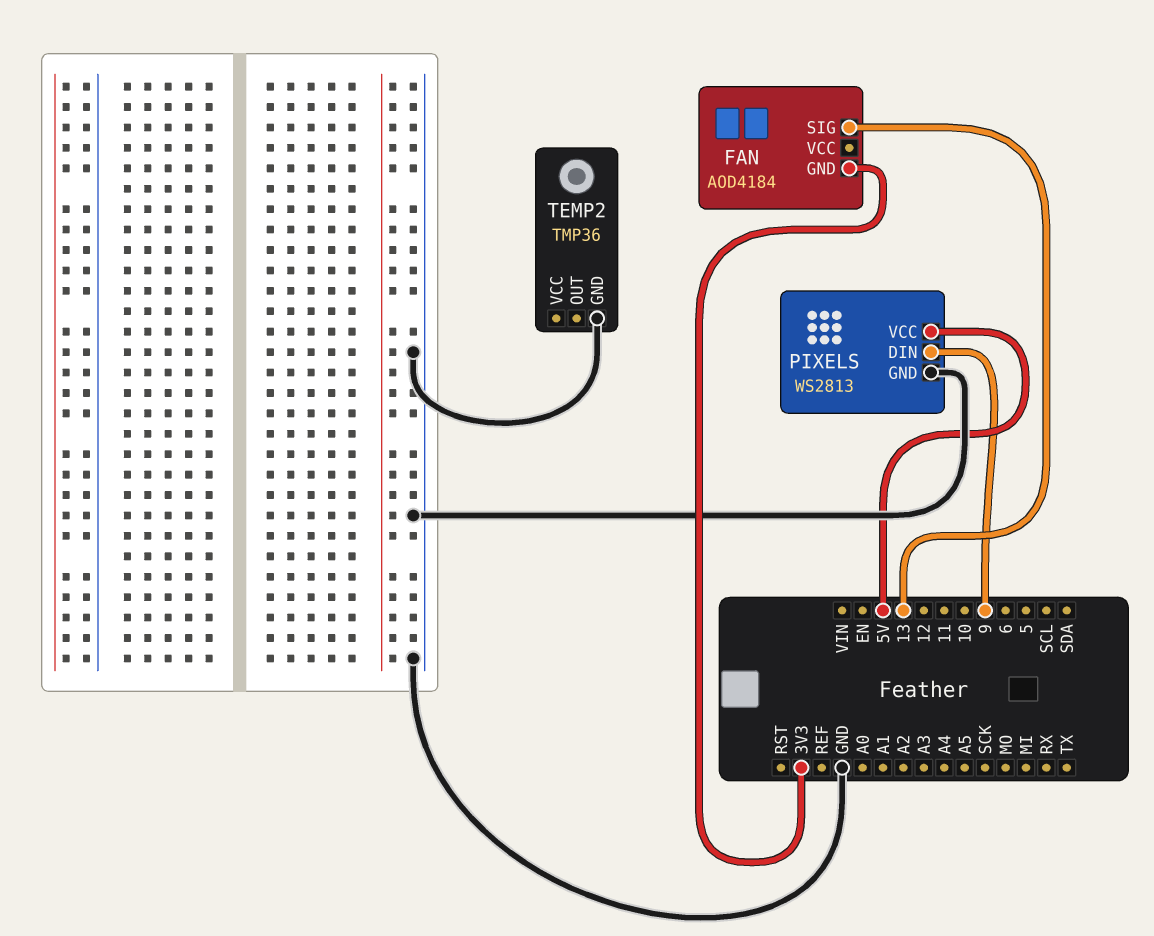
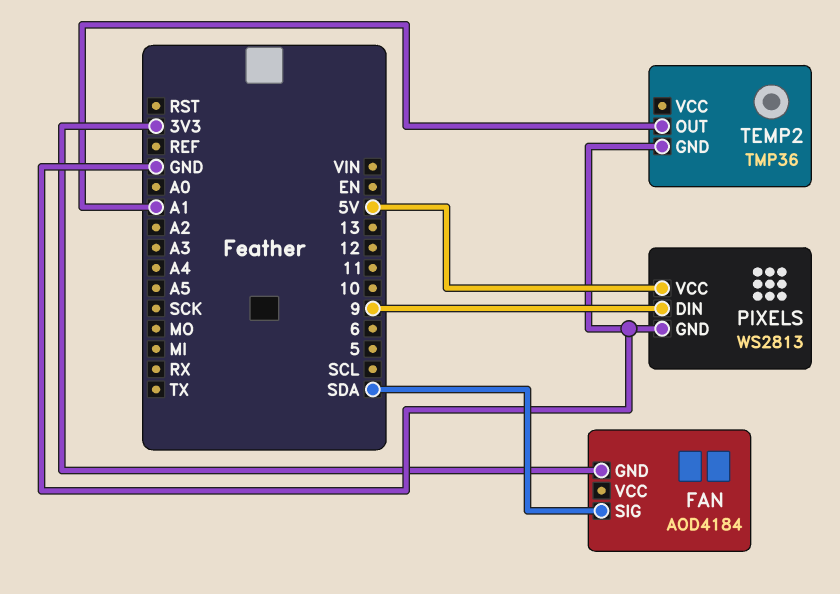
FAN pin SIG: 13 -> SDA
TEMP2 pin OUT: none -> A1

